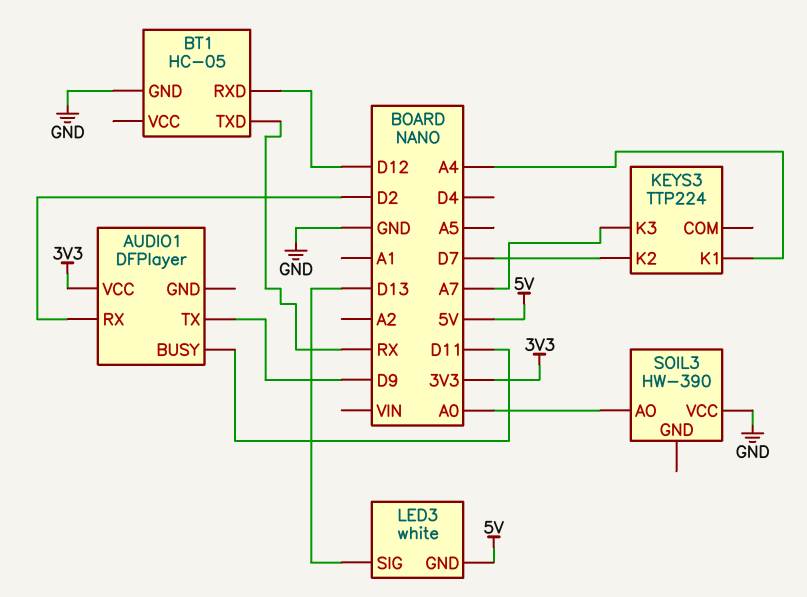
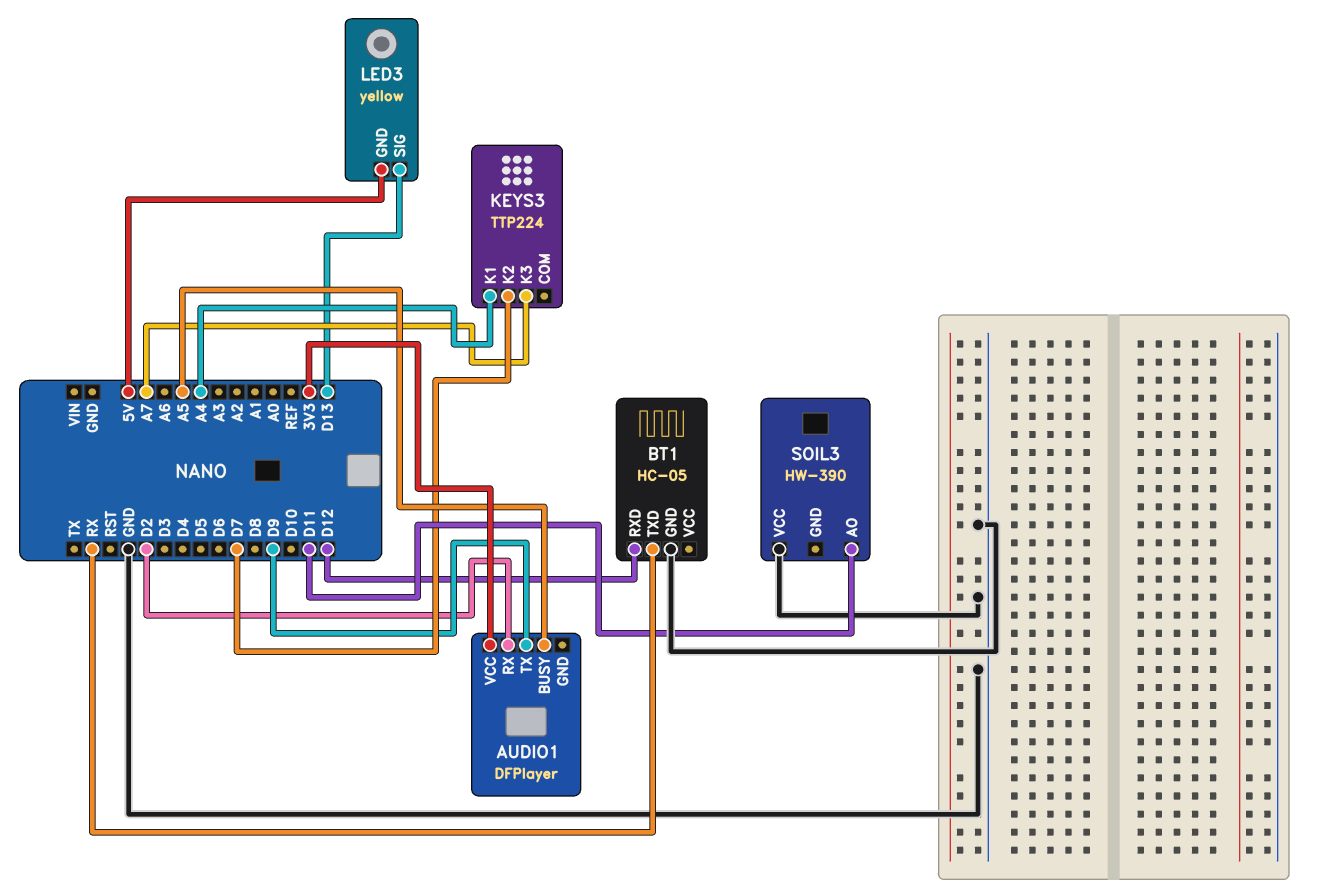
AUDIO1 pin BUSY: D11 -> A5
LED3: white -> yellow
SOIL3 pin AO: A0 -> D11

